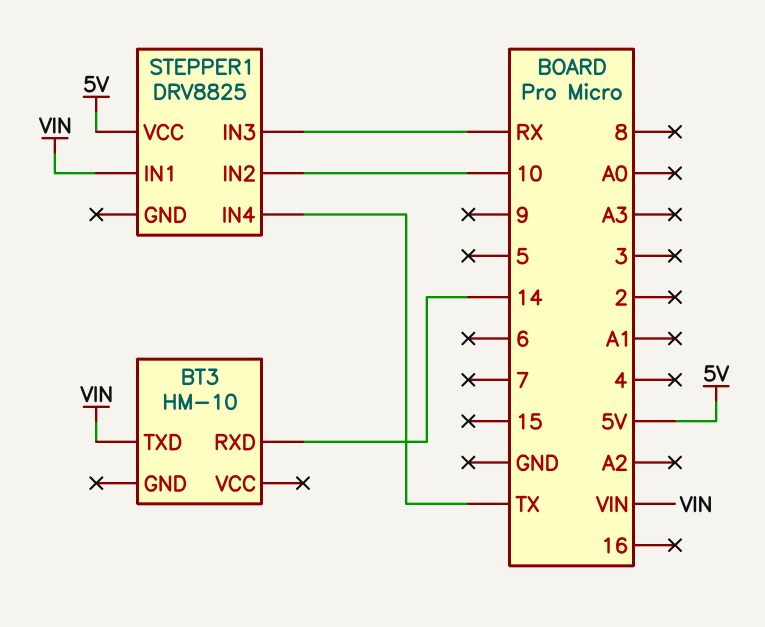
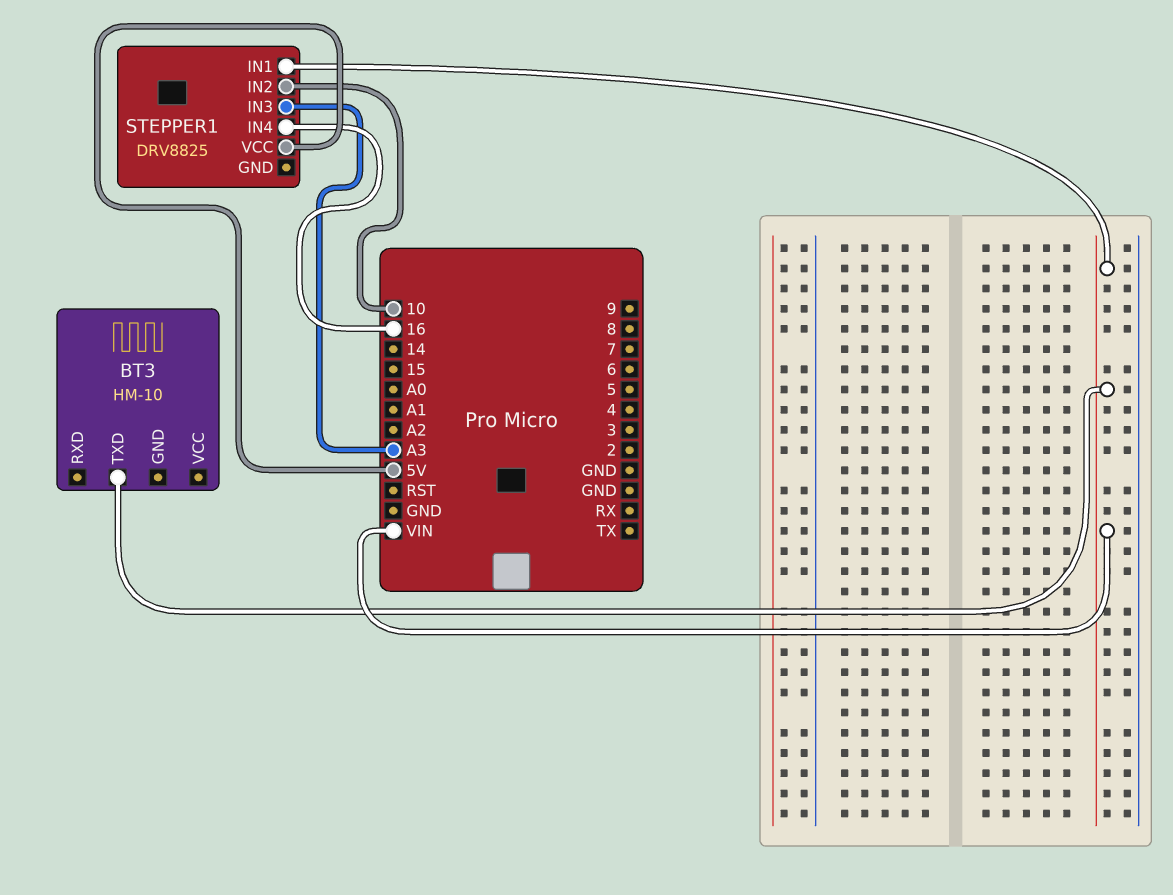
BT3 pin RXD: 14 -> none
STEPPER1 pin IN3: RX -> A3
STEPPER1 pin IN4: TX -> 16

